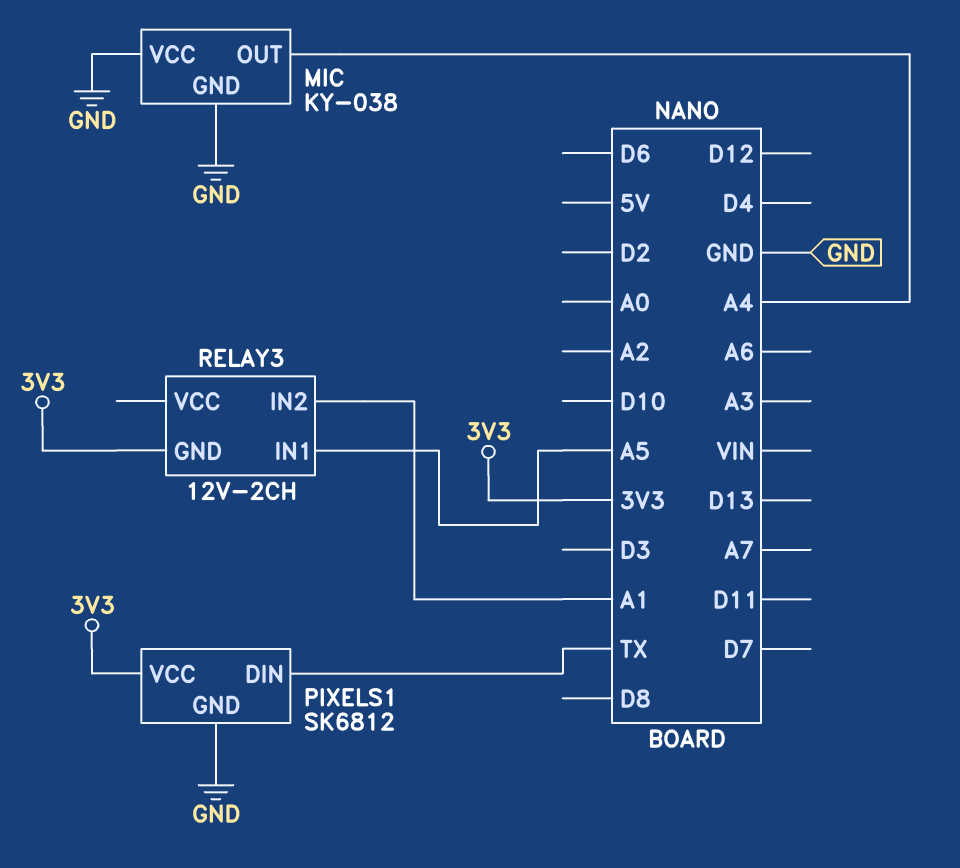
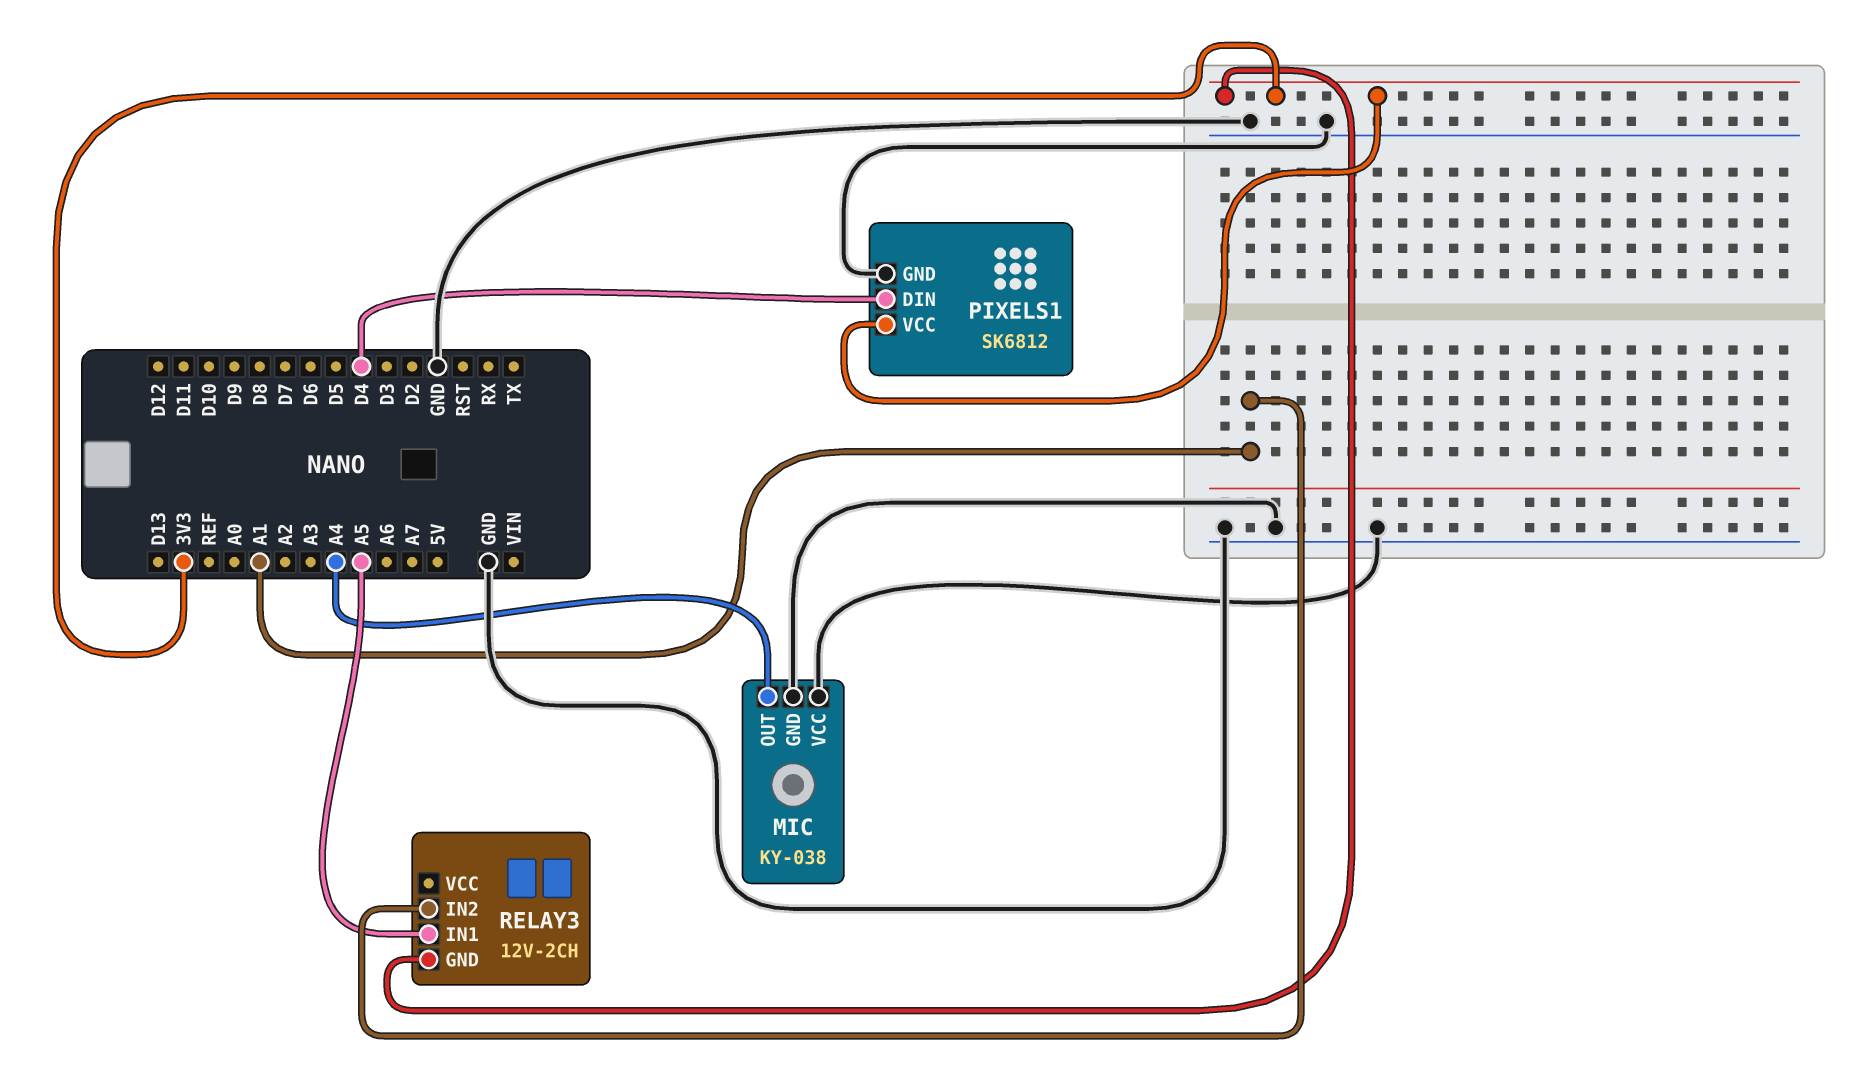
PIXELS1 pin DIN: TX -> D4

